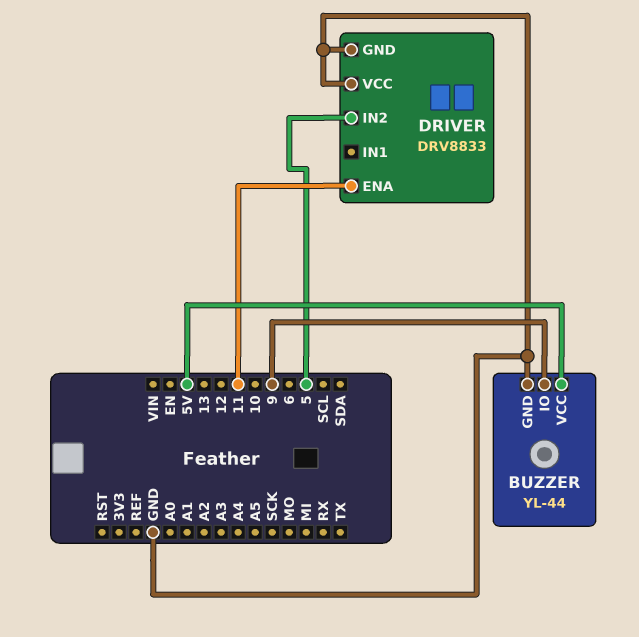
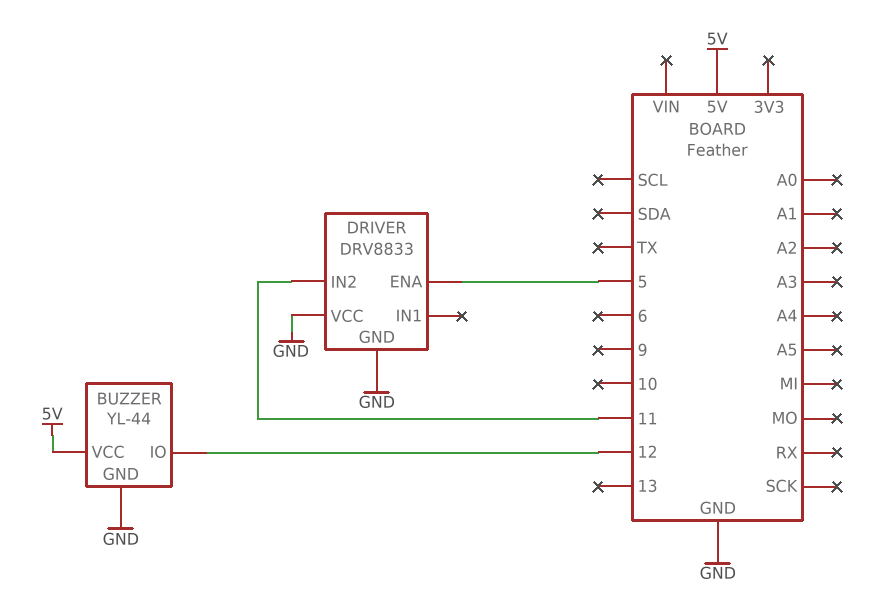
BUZZER pin IO: 9 -> 12
DRIVER pin ENA: 11 -> 5
DRIVER pin IN2: 5 -> 11

